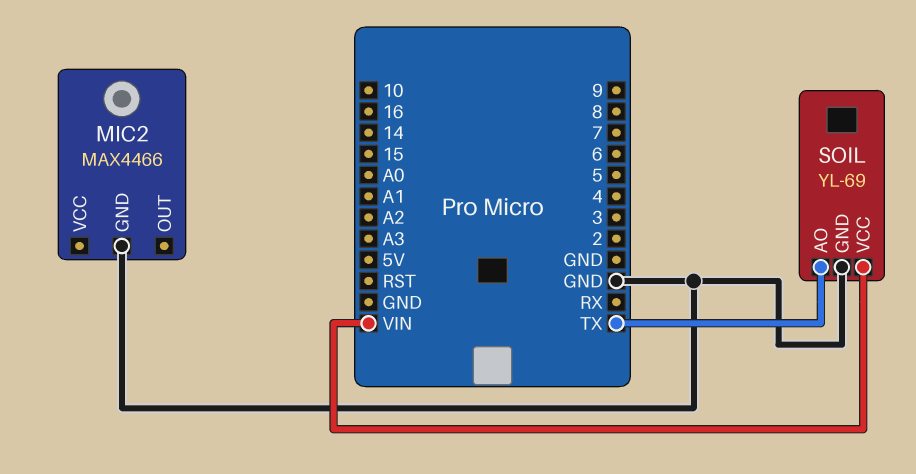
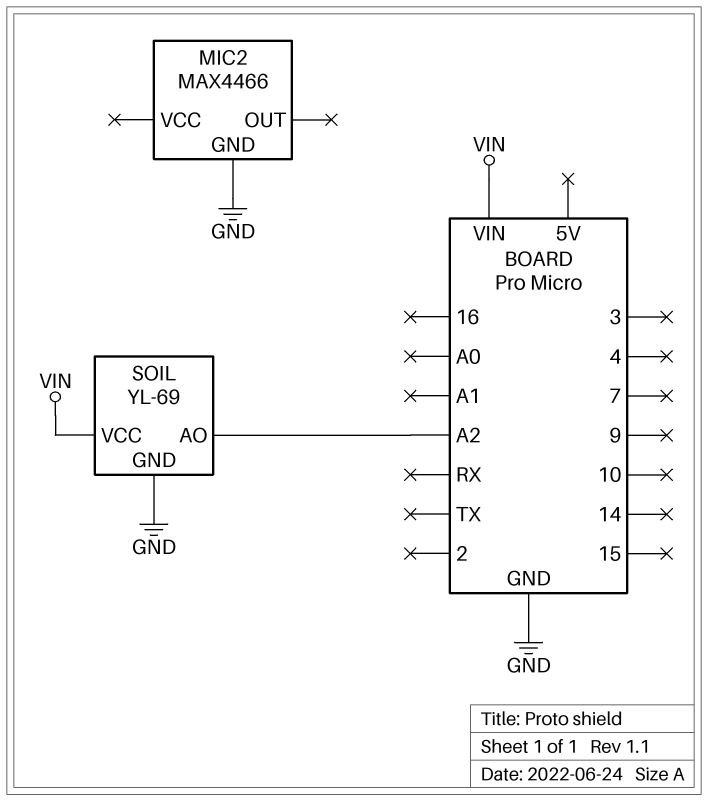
SOIL pin AO: TX -> A2

